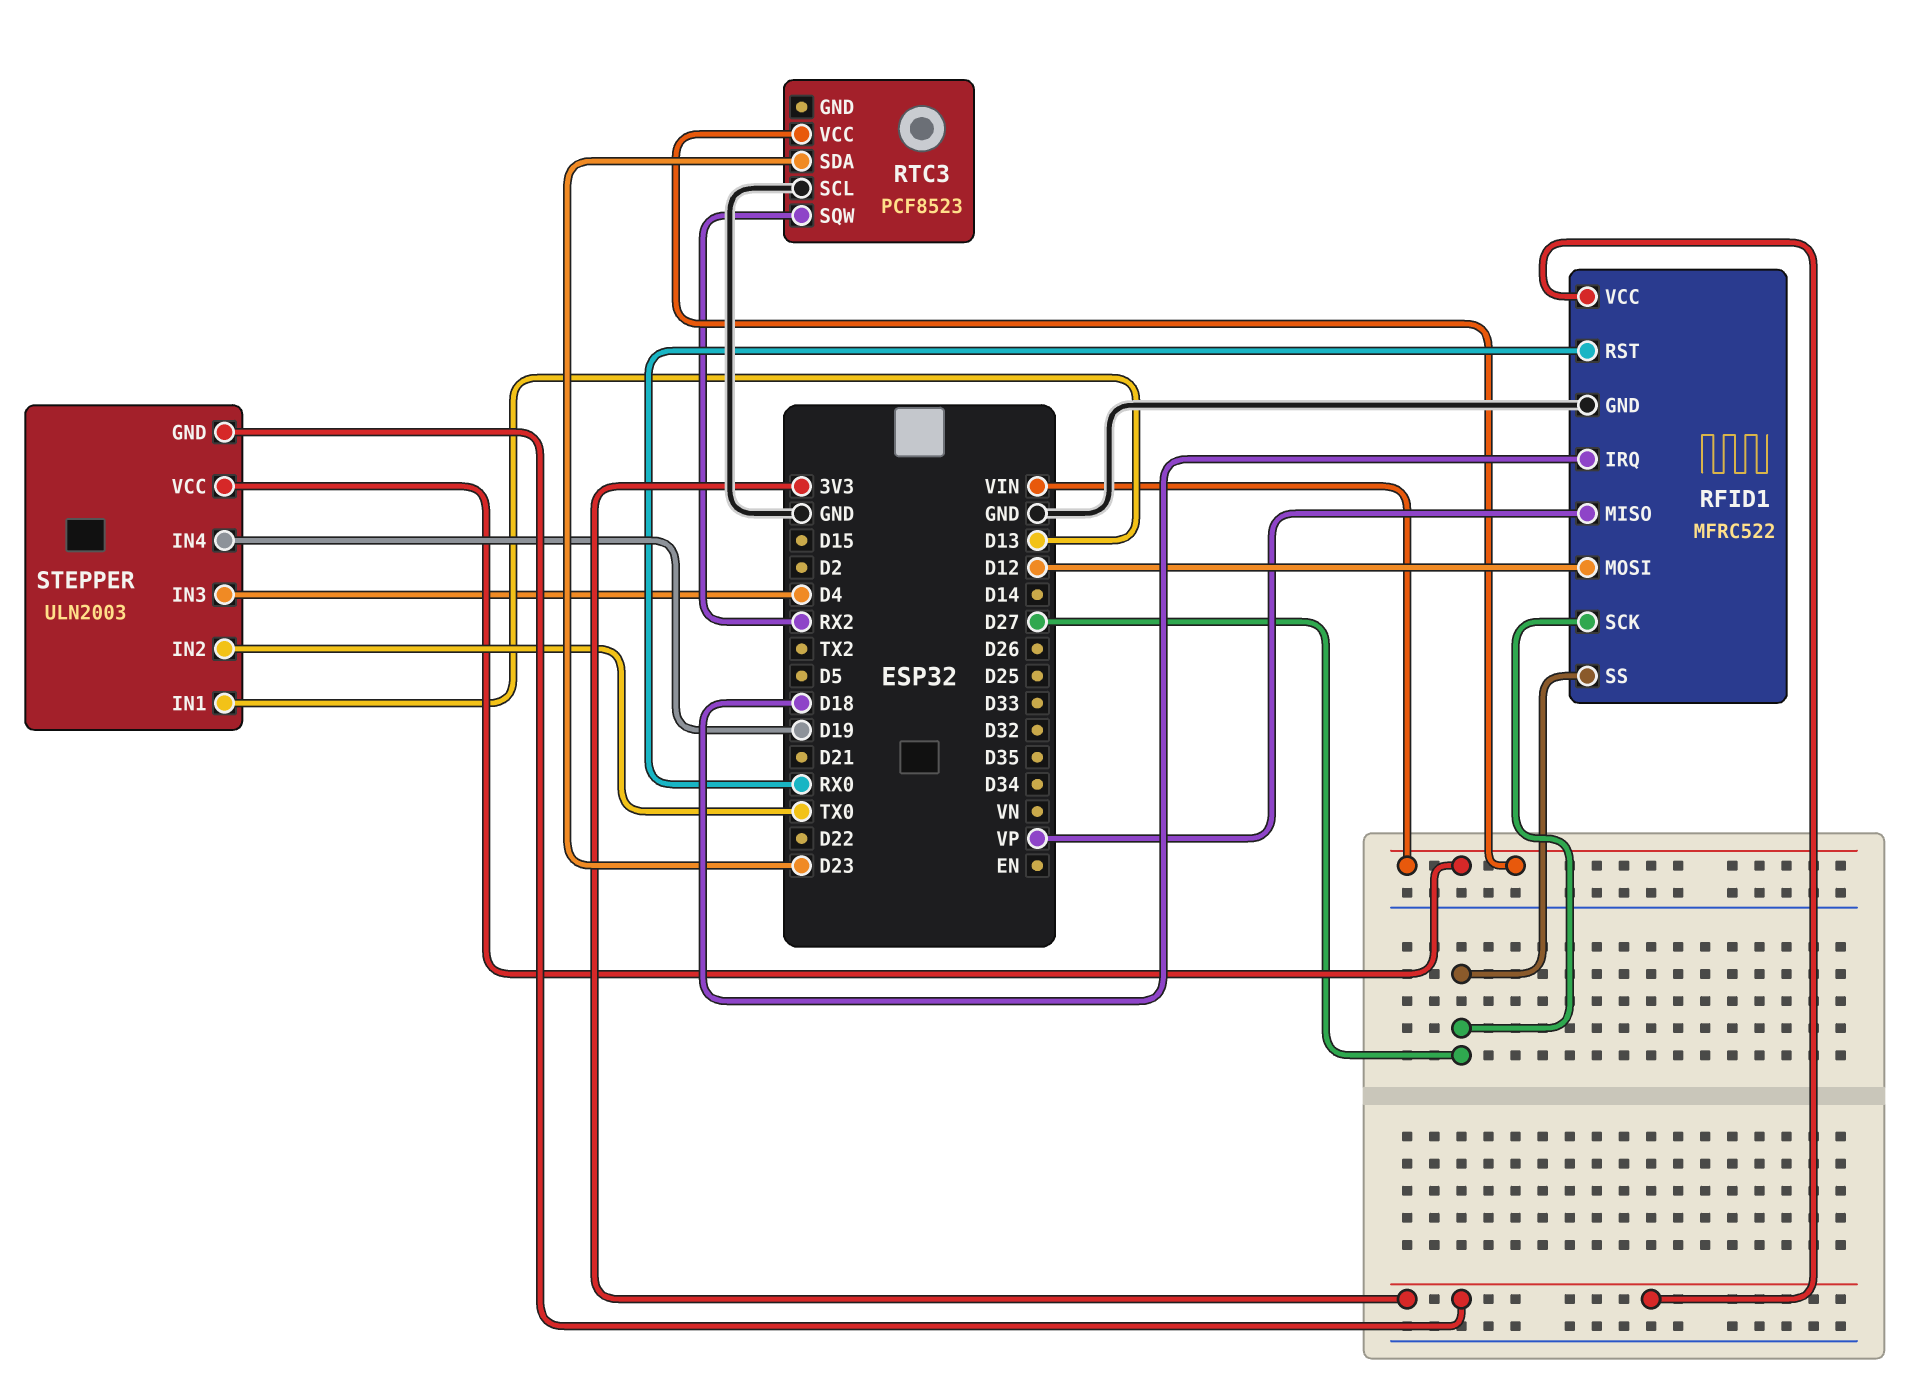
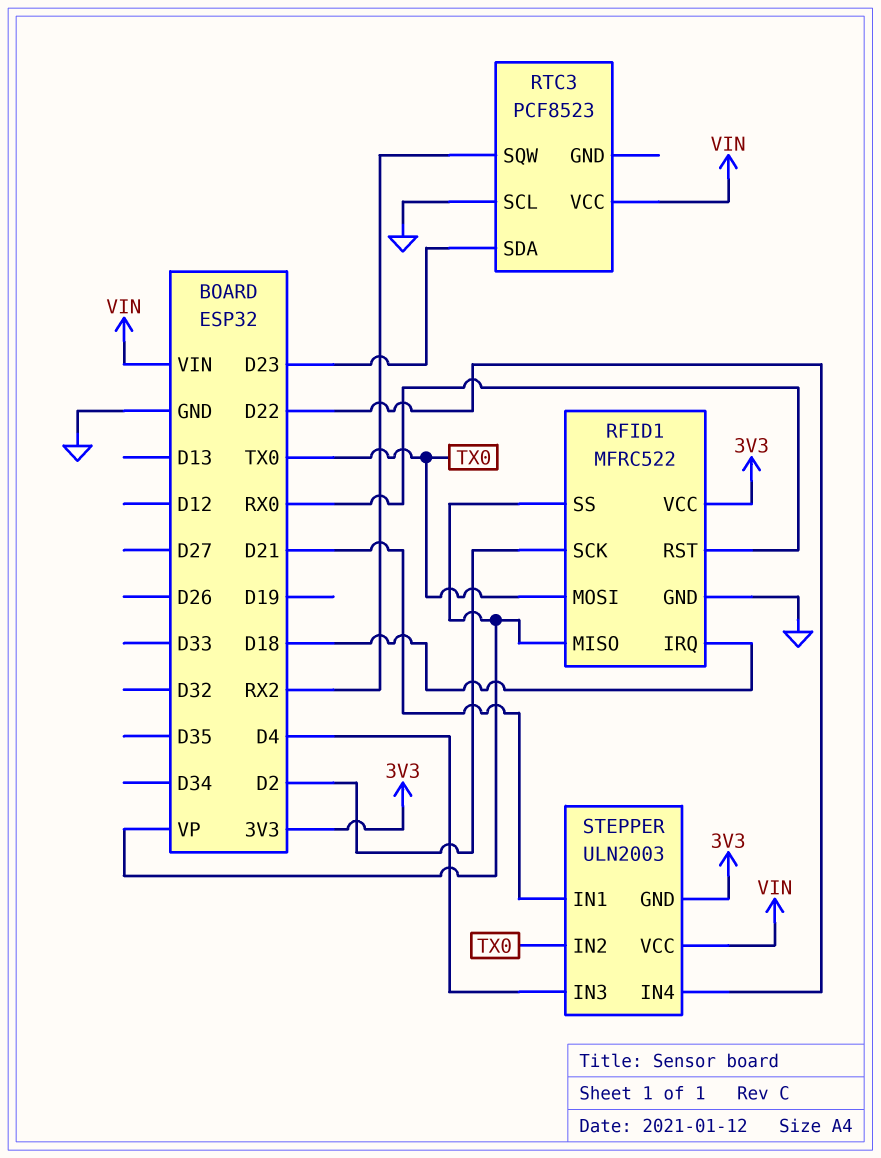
RFID1 pin MOSI: D12 -> TX0
RFID1 pin SCK: D27 -> D2
RFID1 pin SS: D27 -> VP
STEPPER pin IN1: D13 -> D21
STEPPER pin IN4: D19 -> D22

